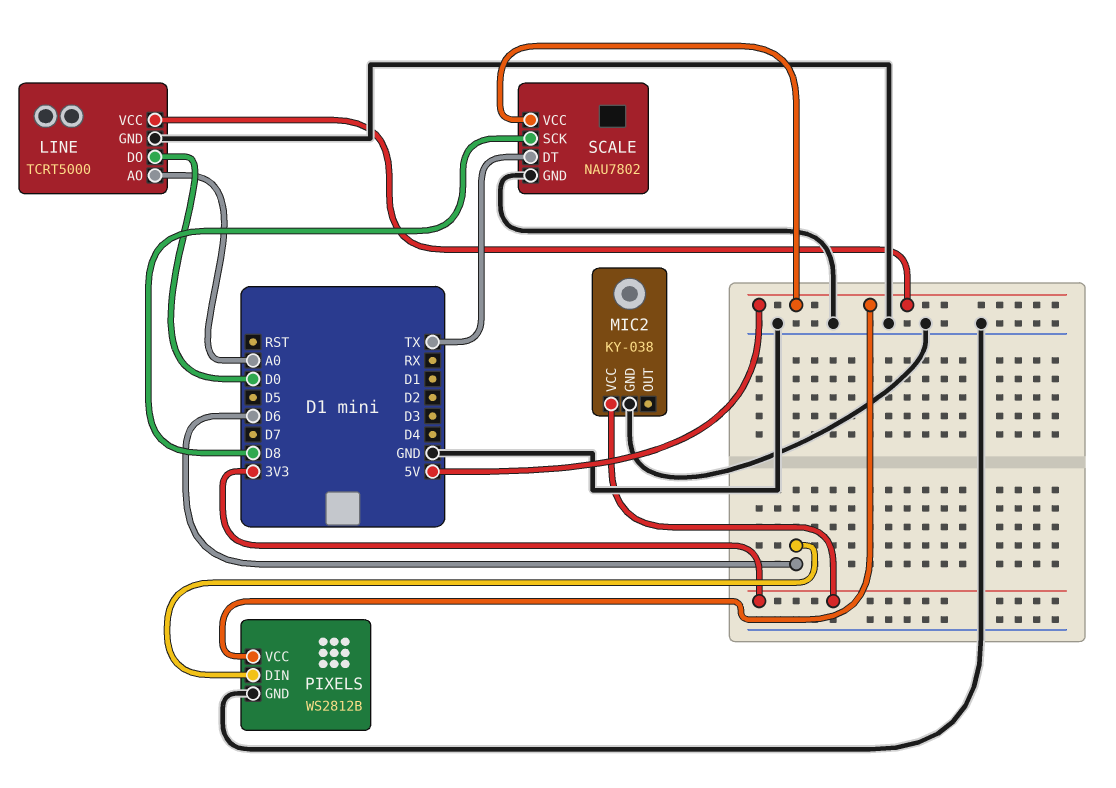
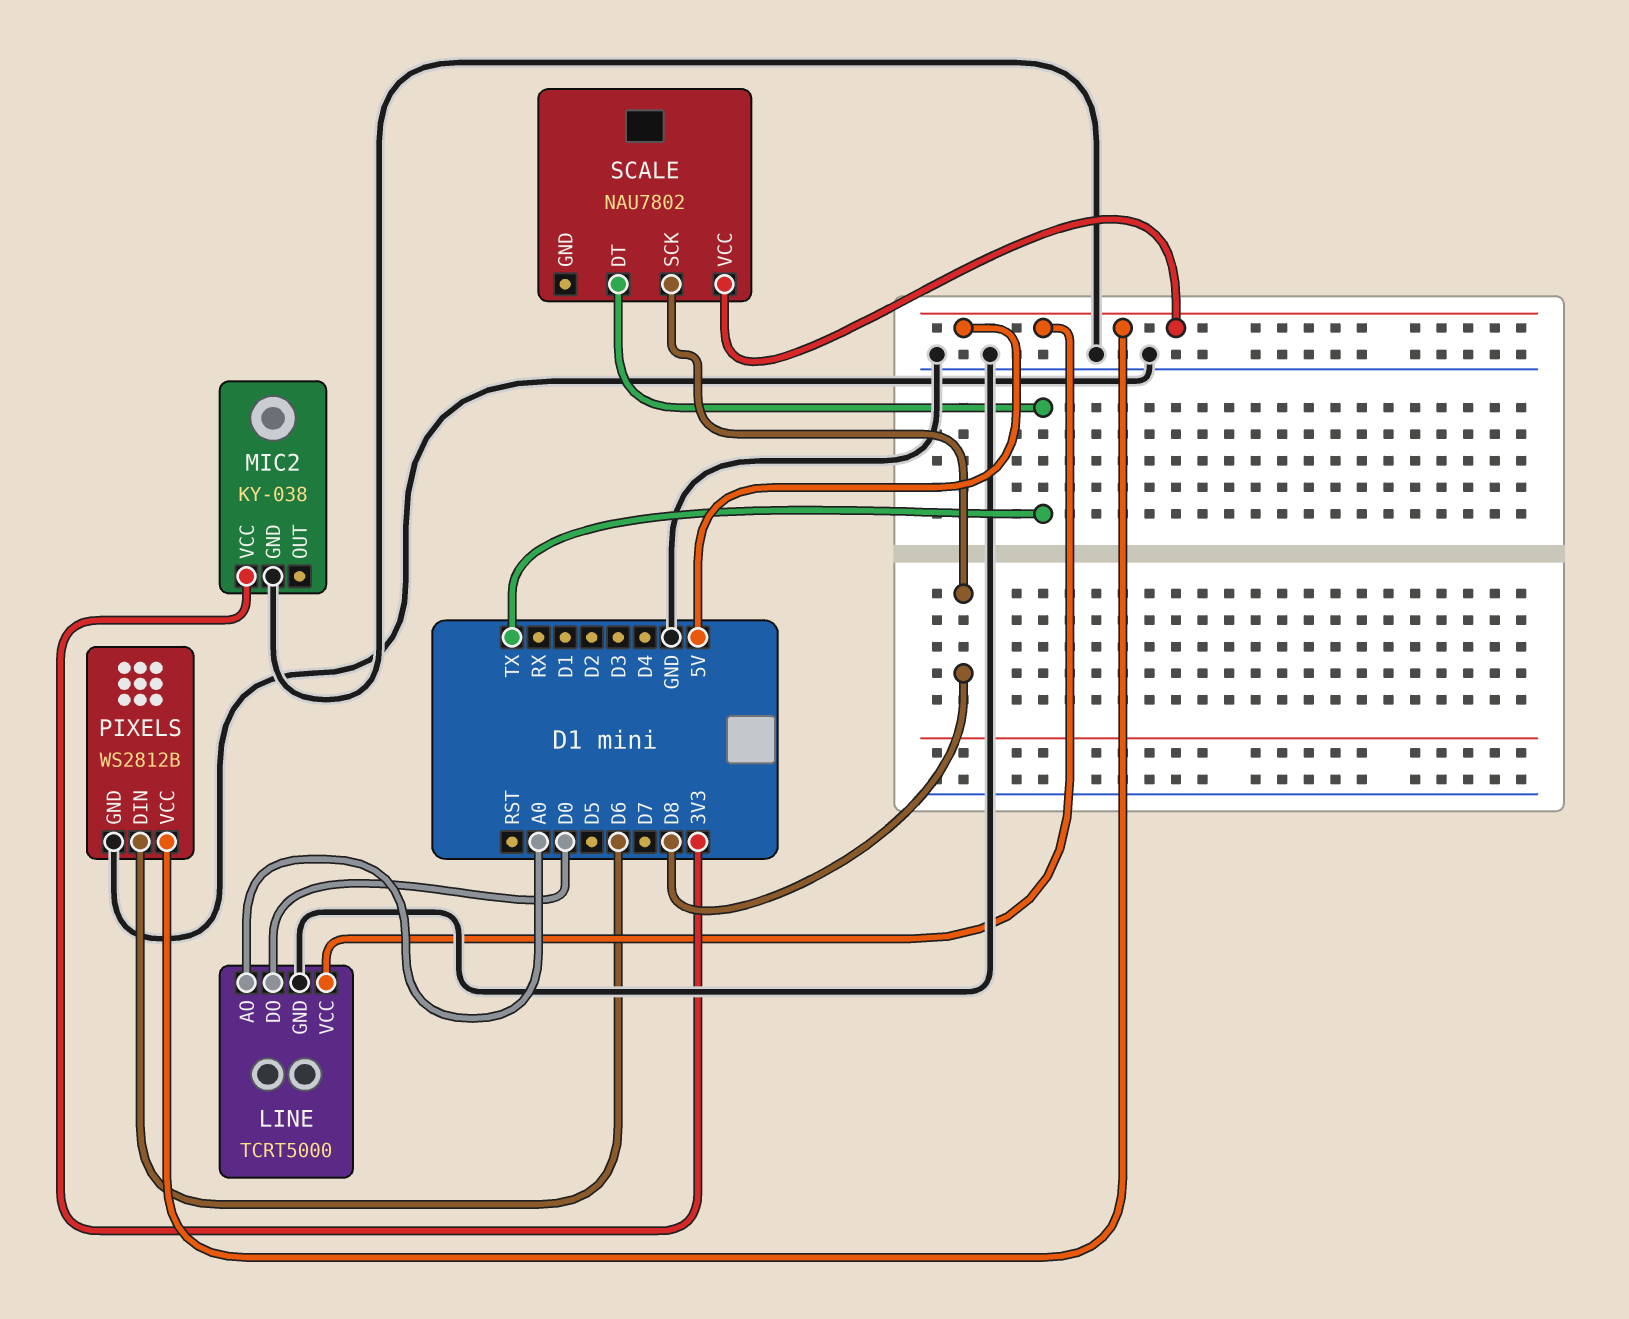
SCALE pin GND: GND -> none

